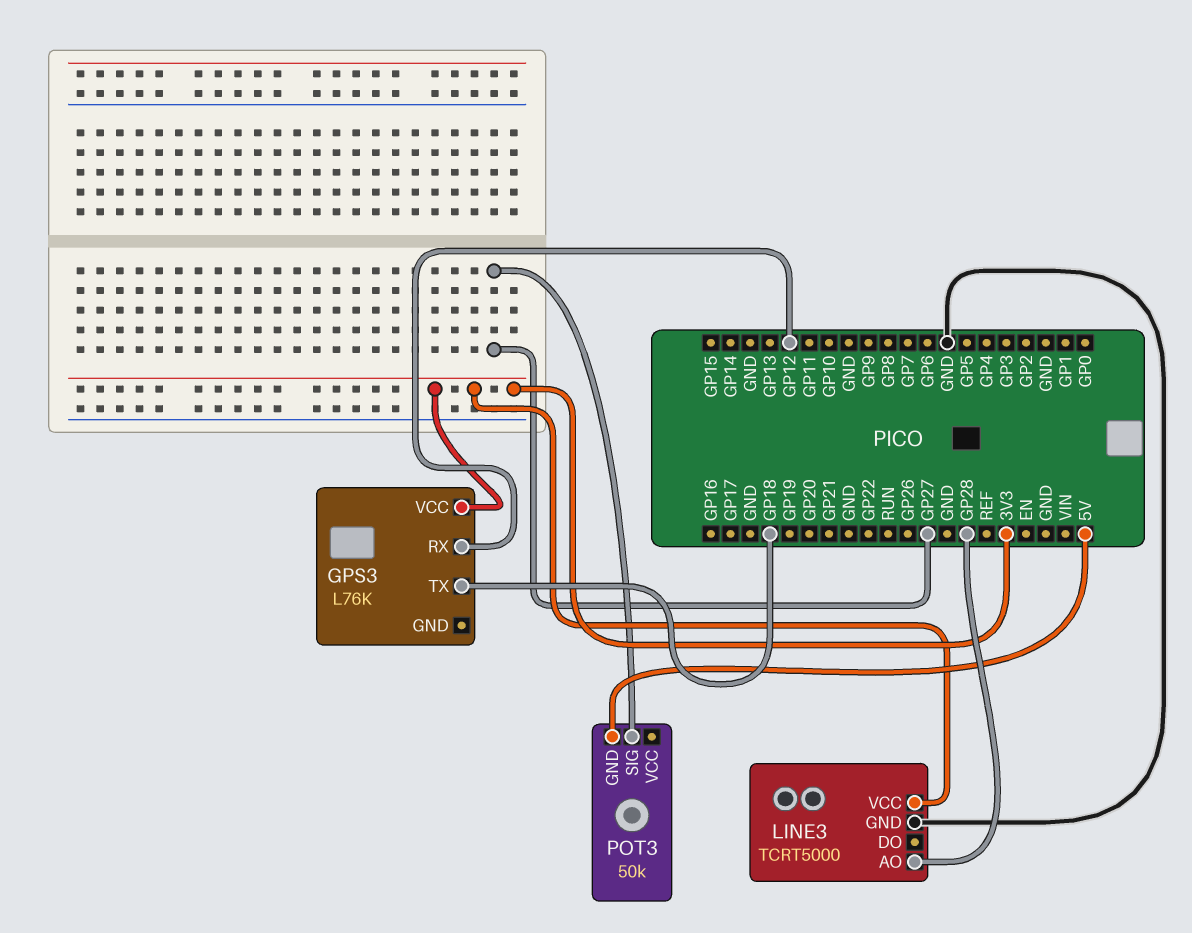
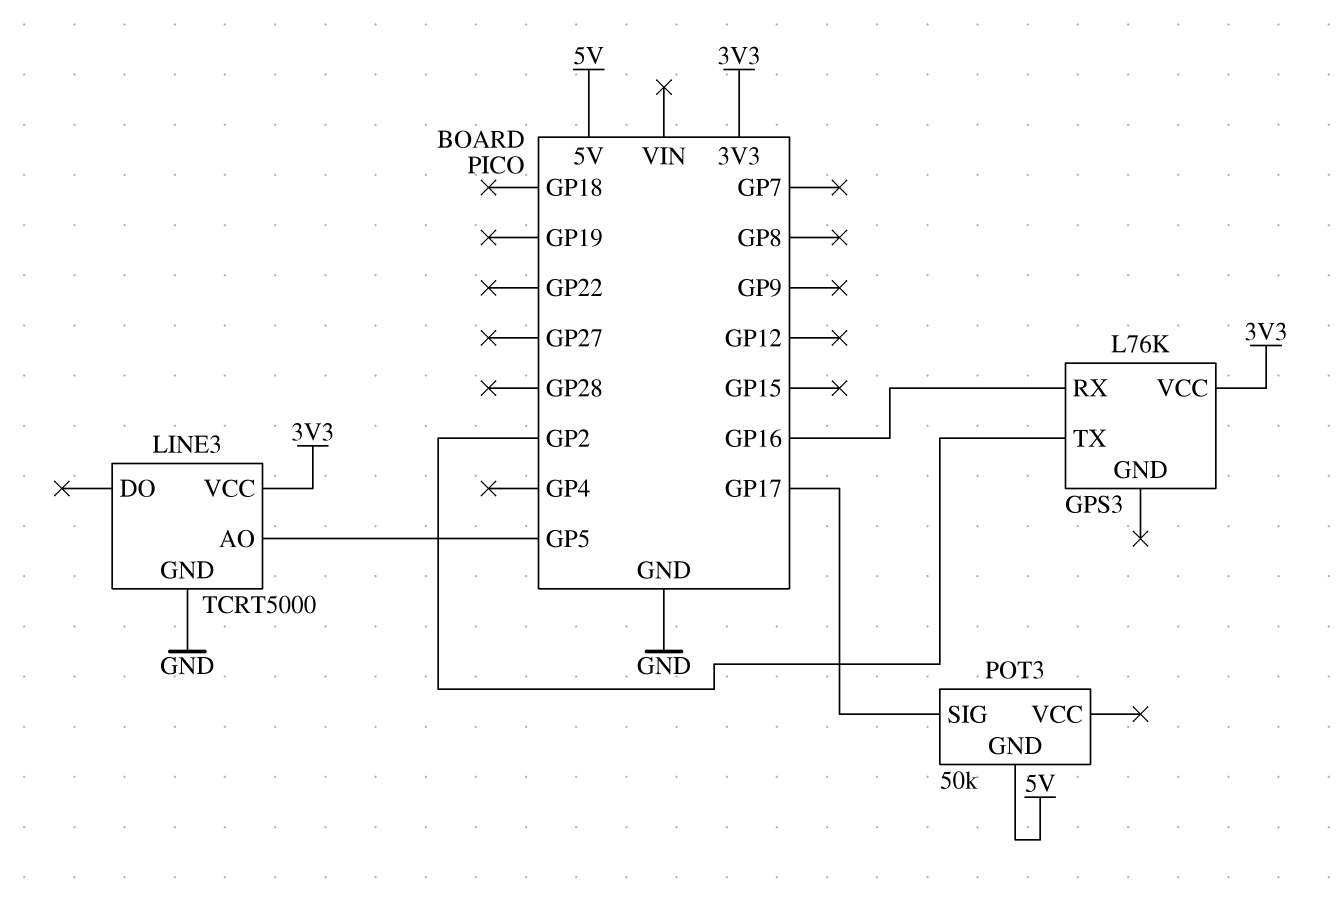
GPS3 pin RX: GP12 -> GP16
GPS3 pin TX: GP18 -> GP2
LINE3 pin AO: GP28 -> GP5
POT3 pin SIG: GP27 -> GP17

